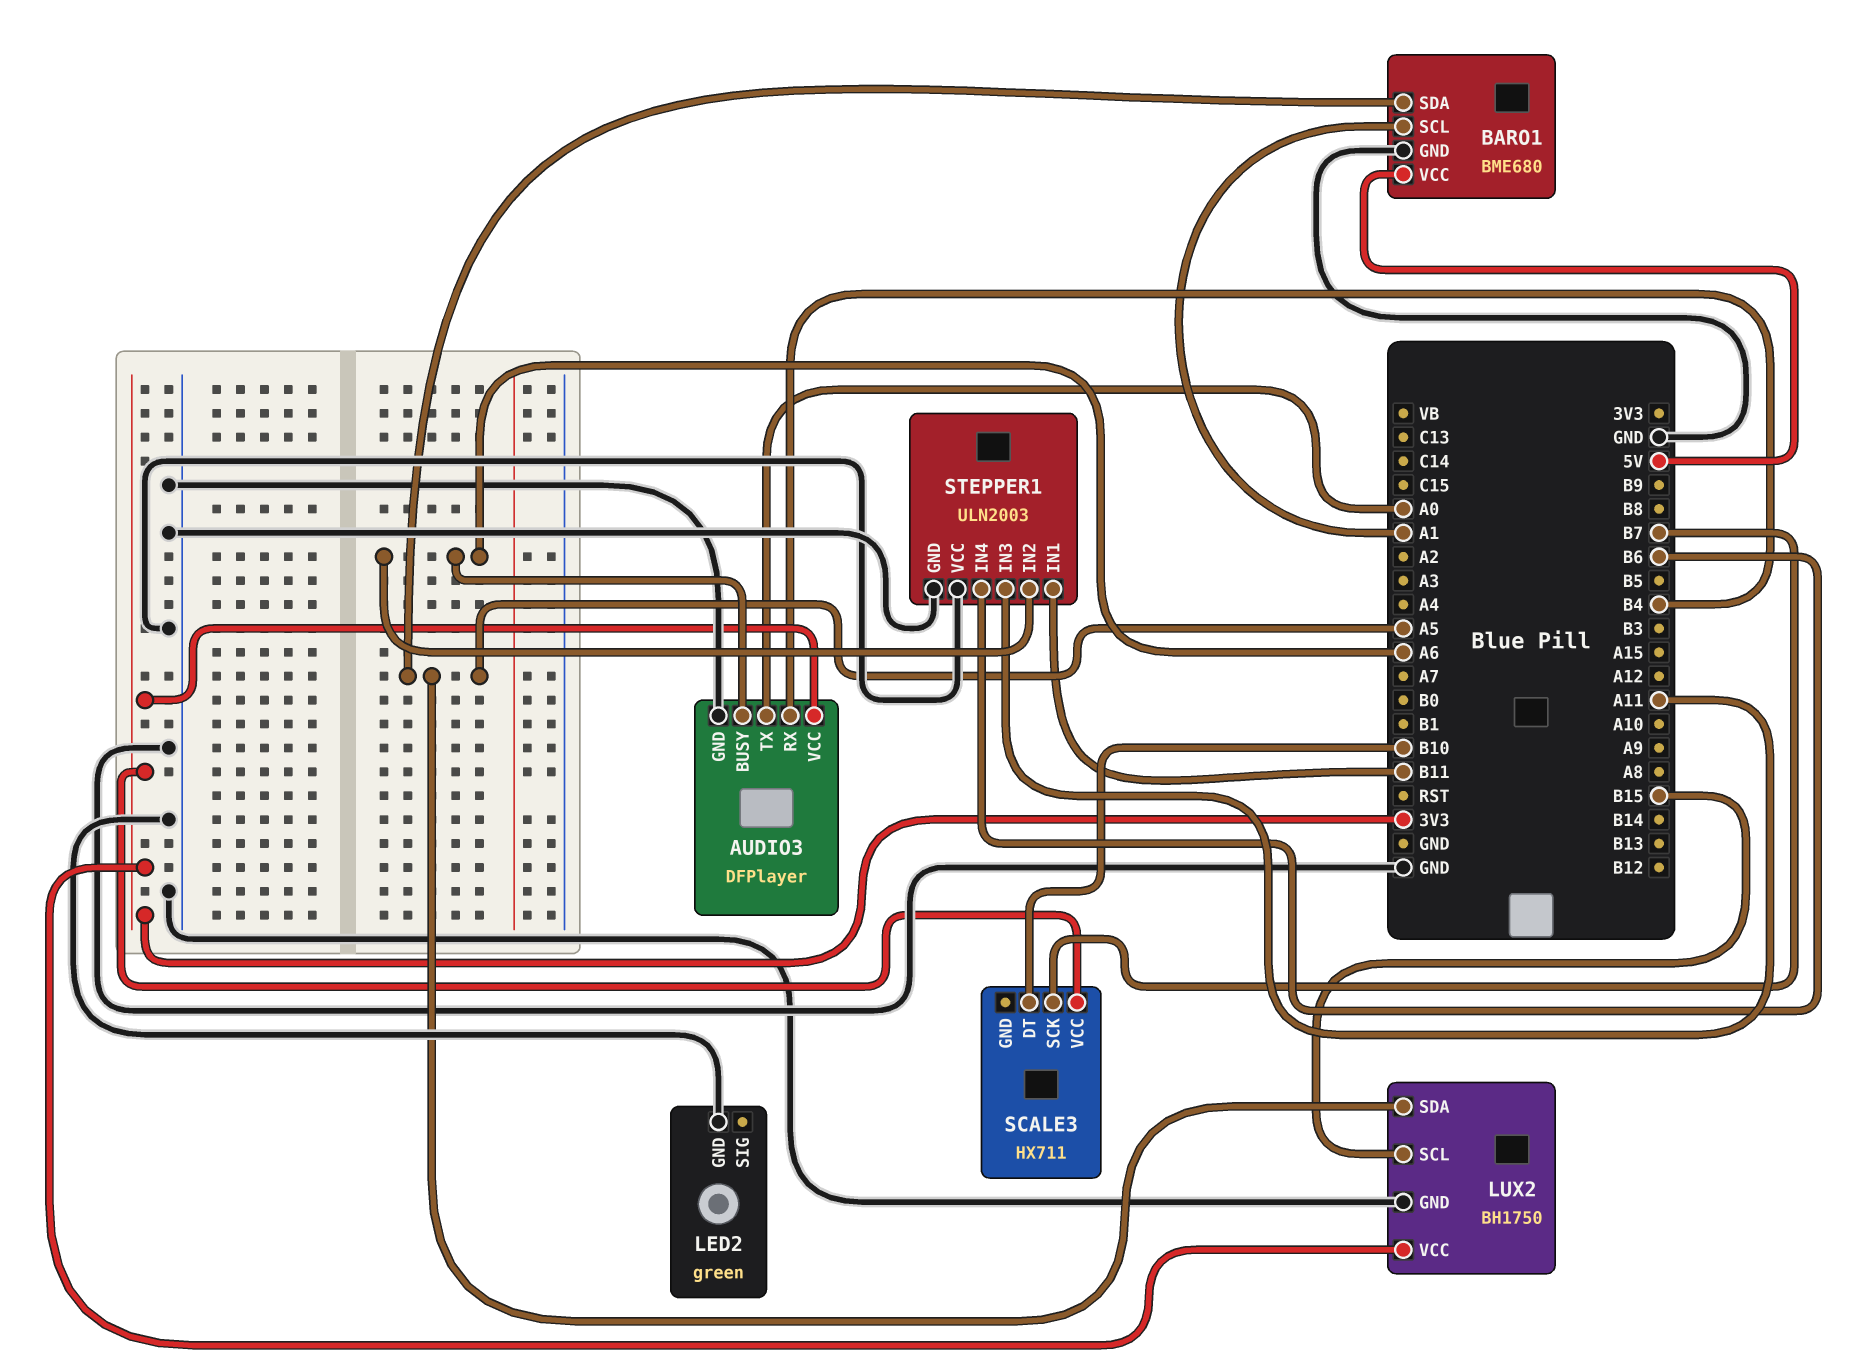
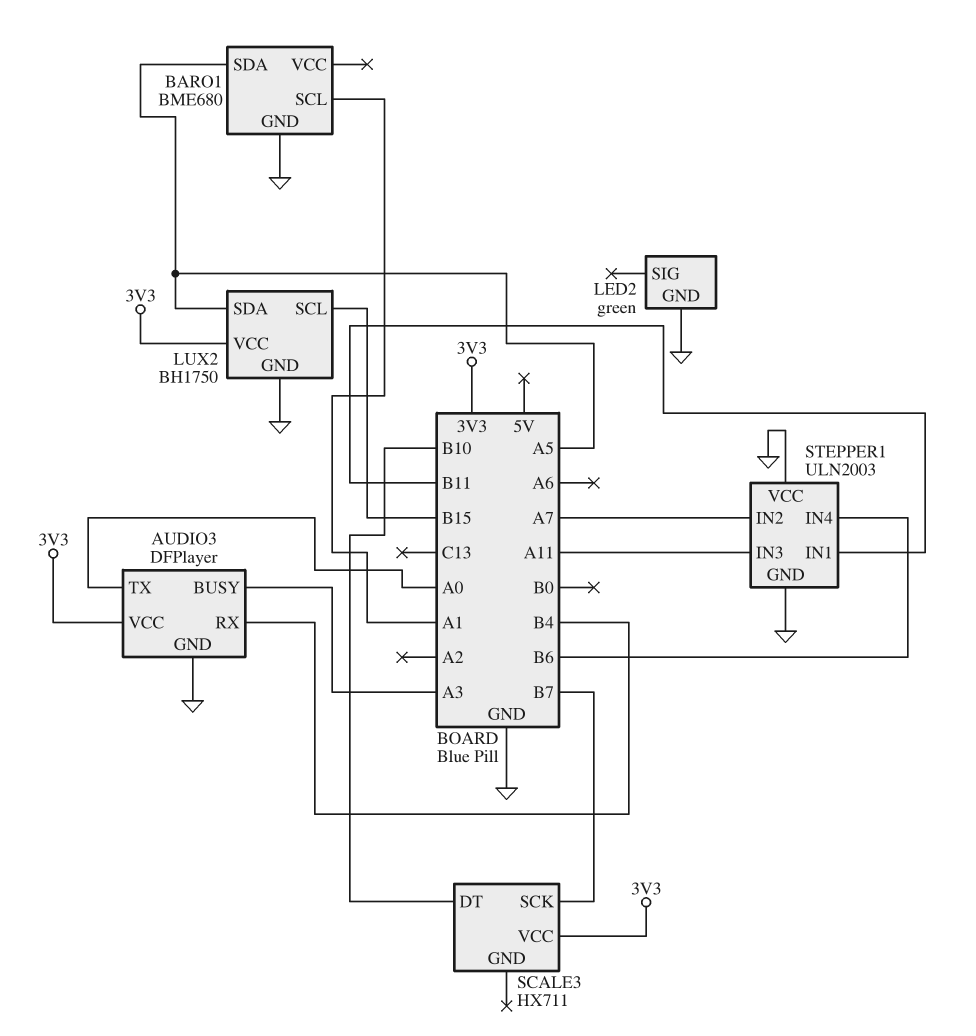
AUDIO3 pin BUSY: A6 -> A3
BARO1 pin VCC: 5V -> none
STEPPER1 pin IN2: A6 -> A7

